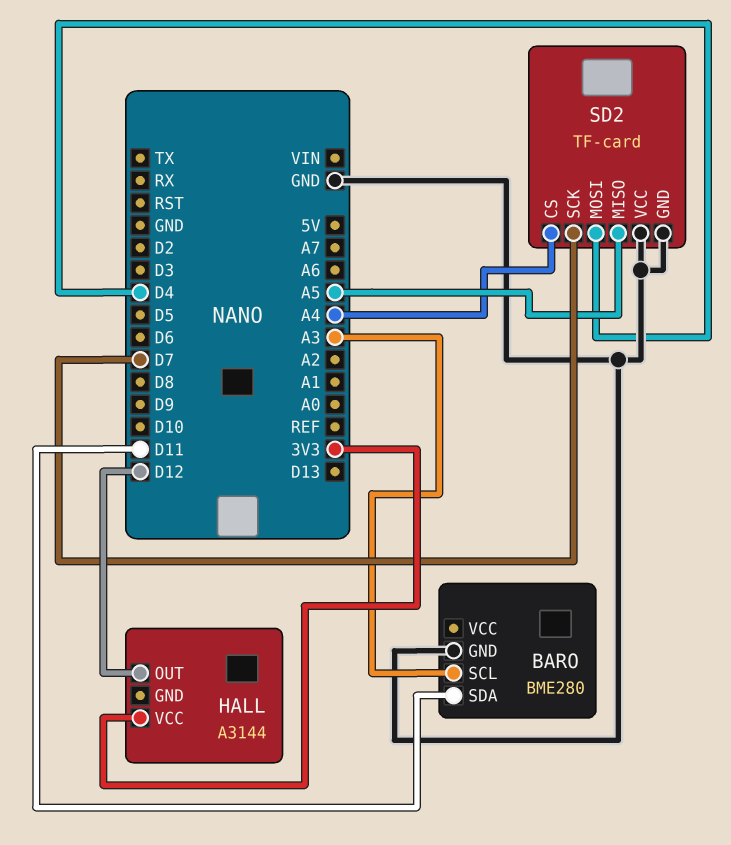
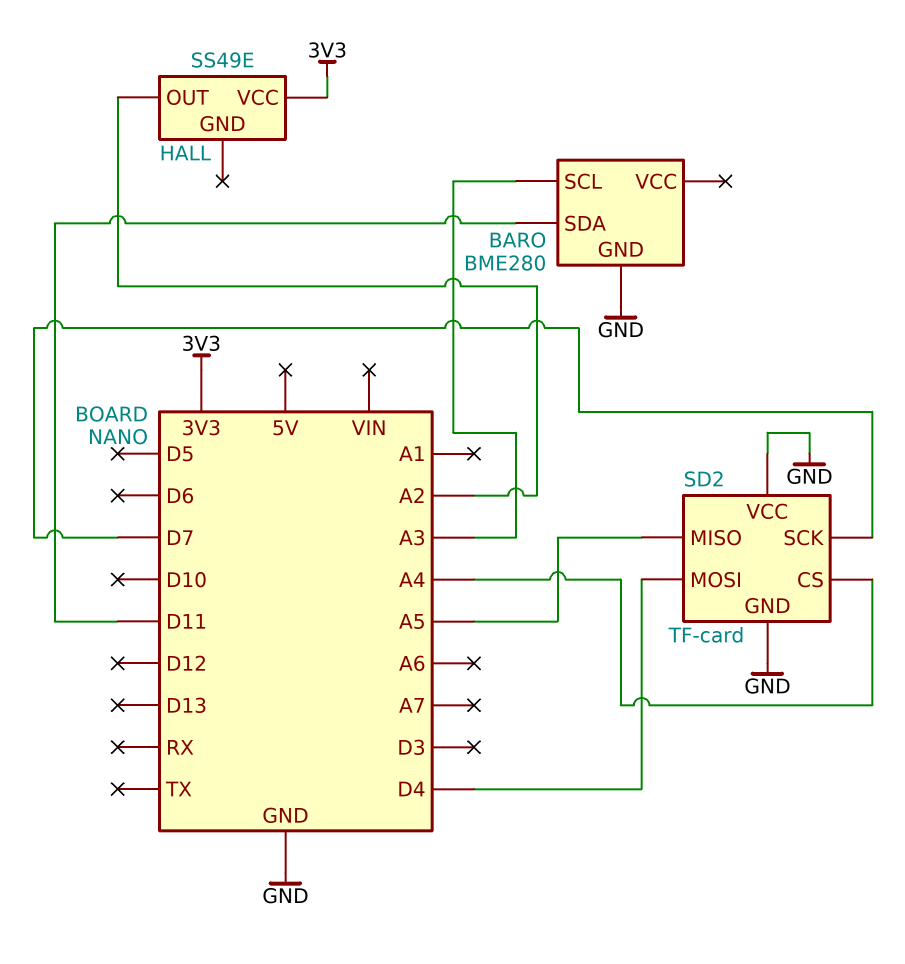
HALL: A3144 -> SS49E
HALL pin OUT: D12 -> A2

